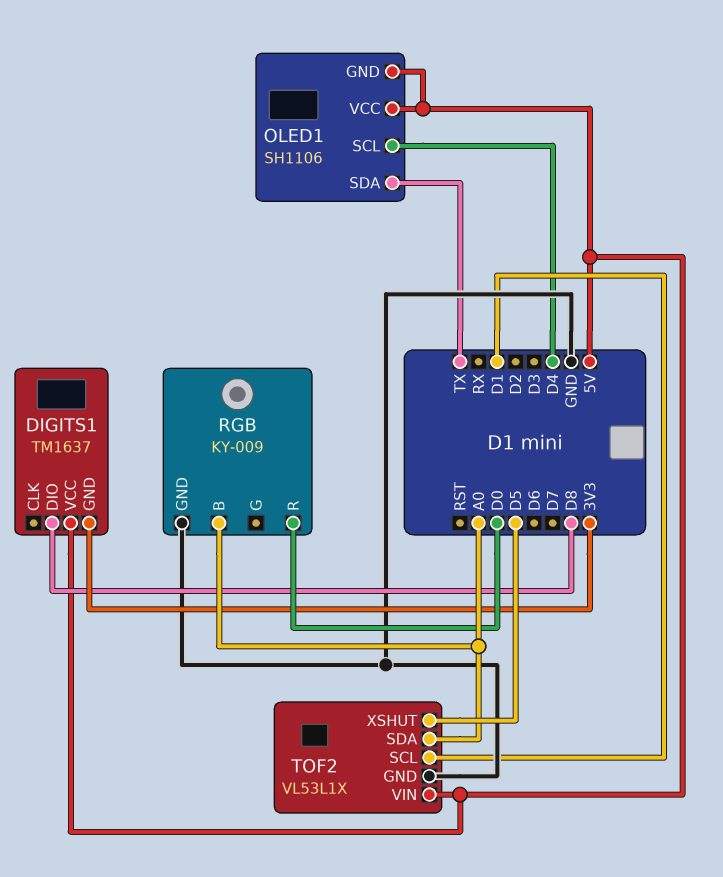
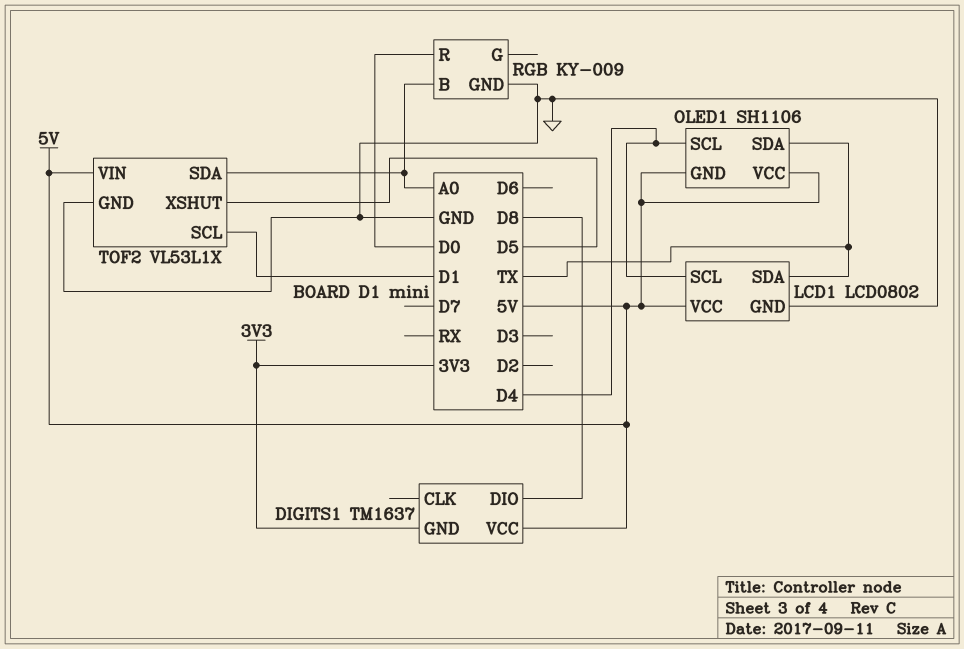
LCD1: none -> LCD0802
LCD1 pin GND: none -> GND
LCD1 pin SCL: none -> D4
LCD1 pin SDA: none -> TX
LCD1 pin VCC: none -> 5V

